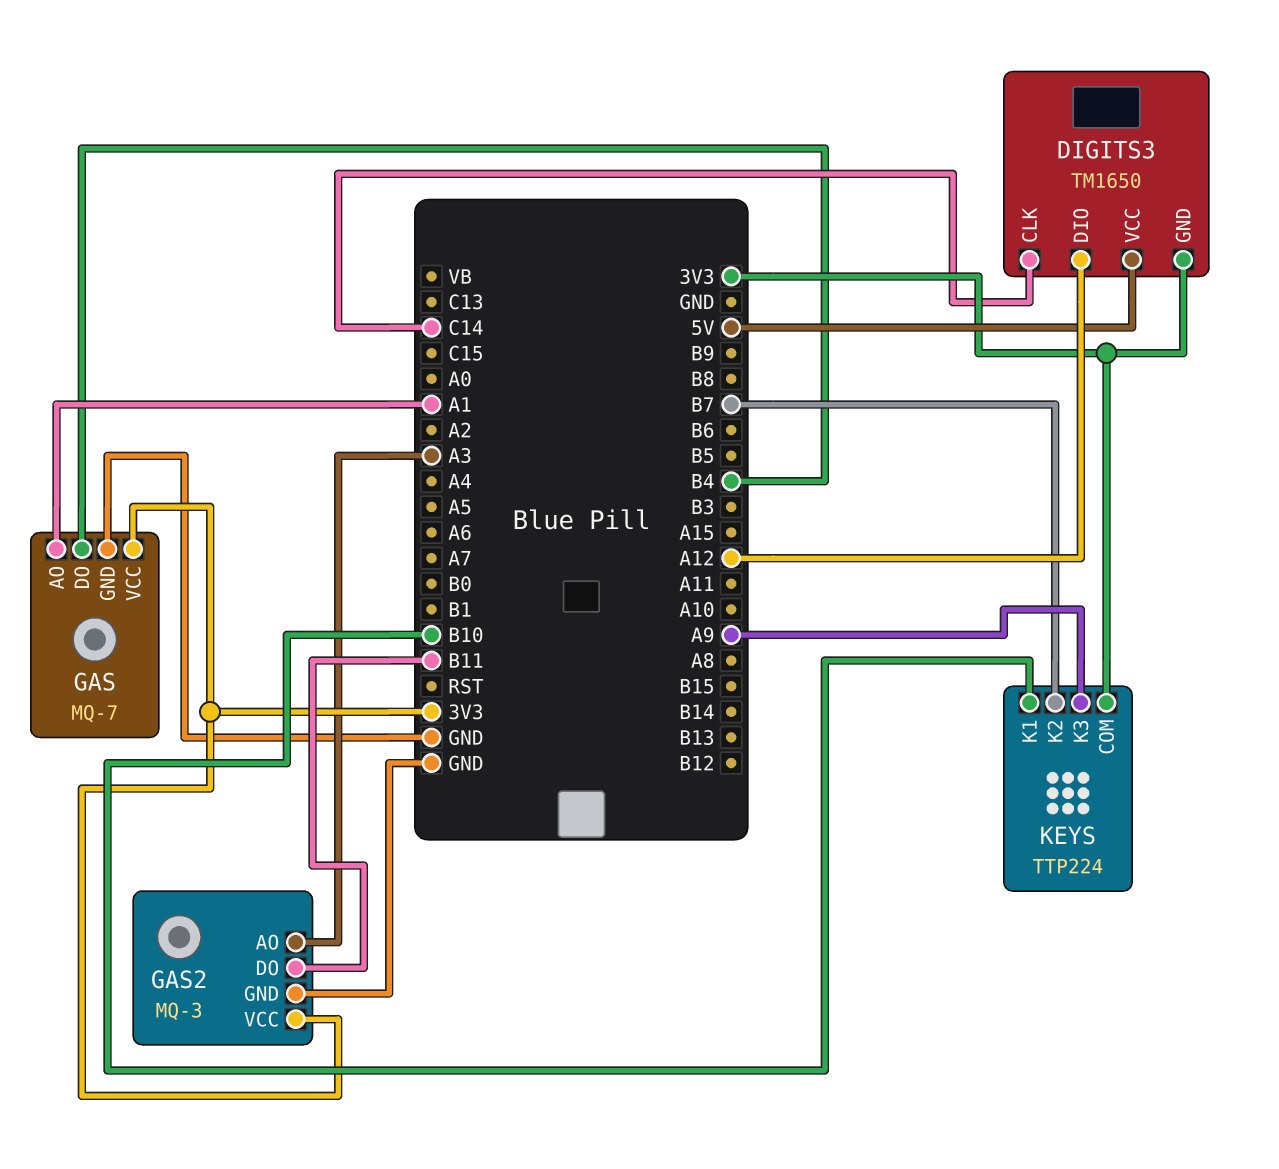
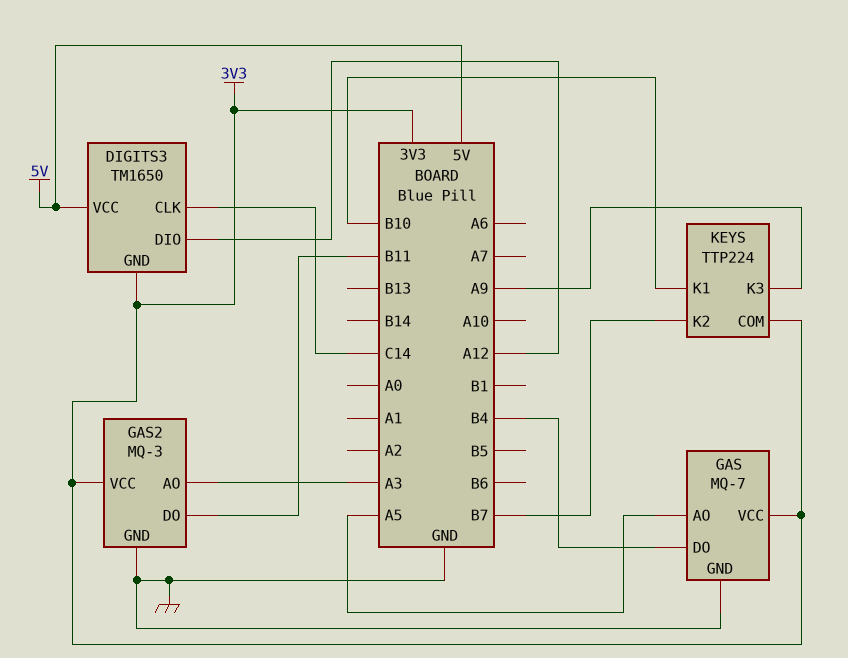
GAS pin AO: A1 -> A5

